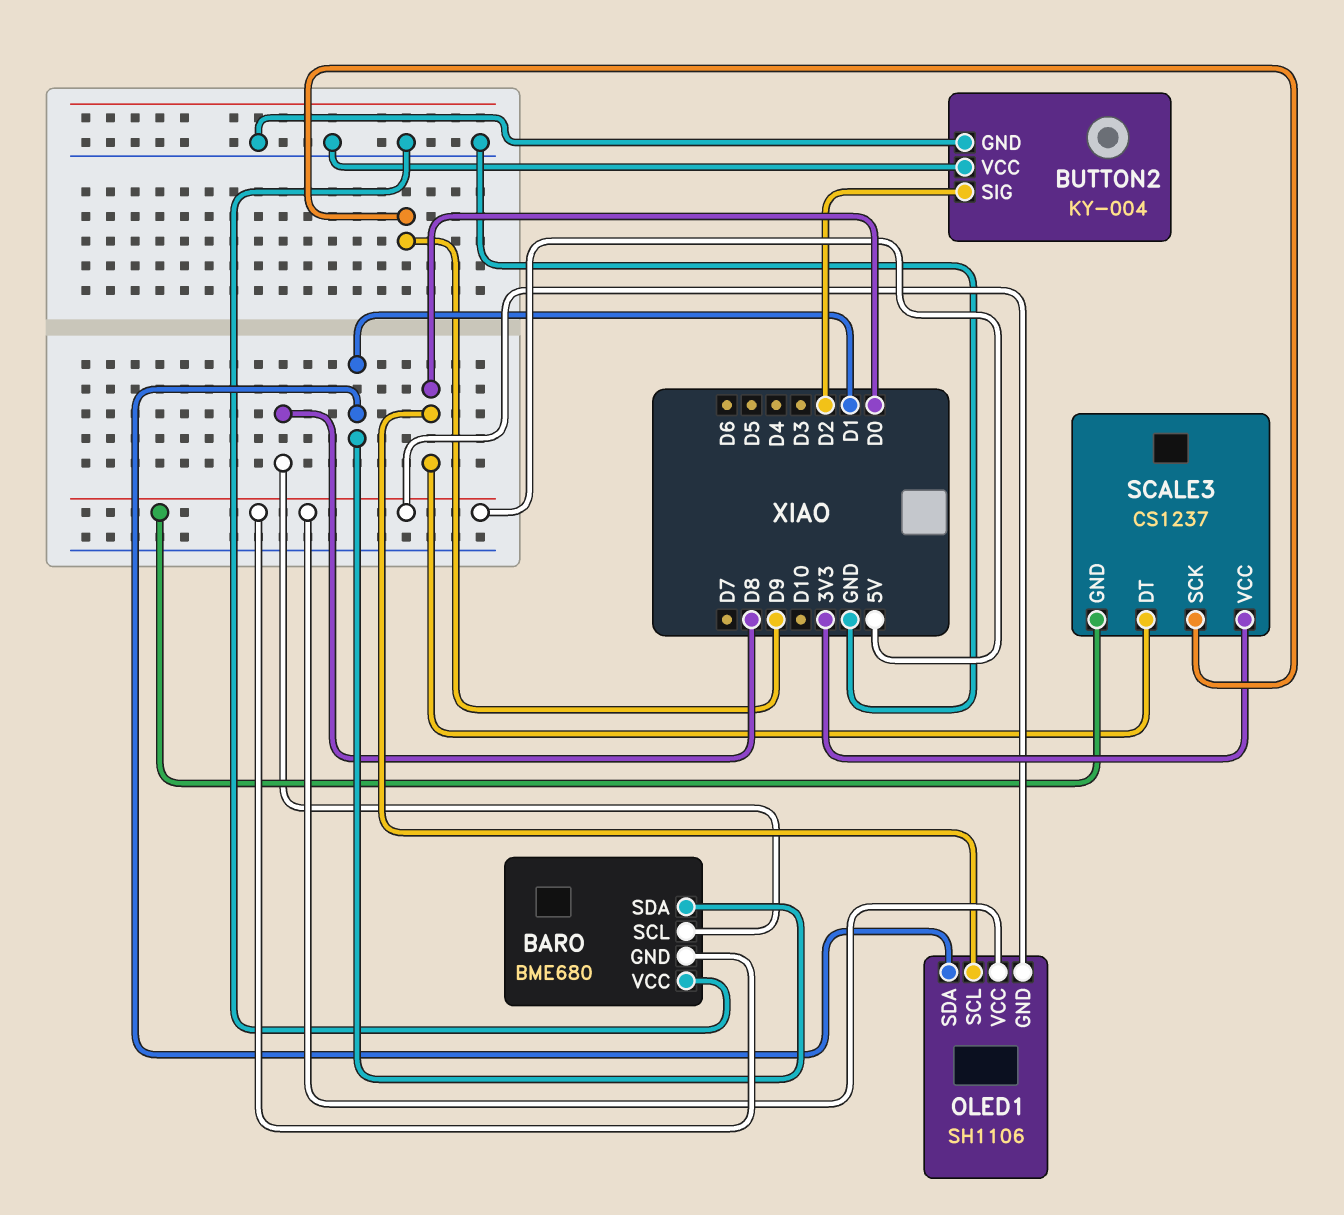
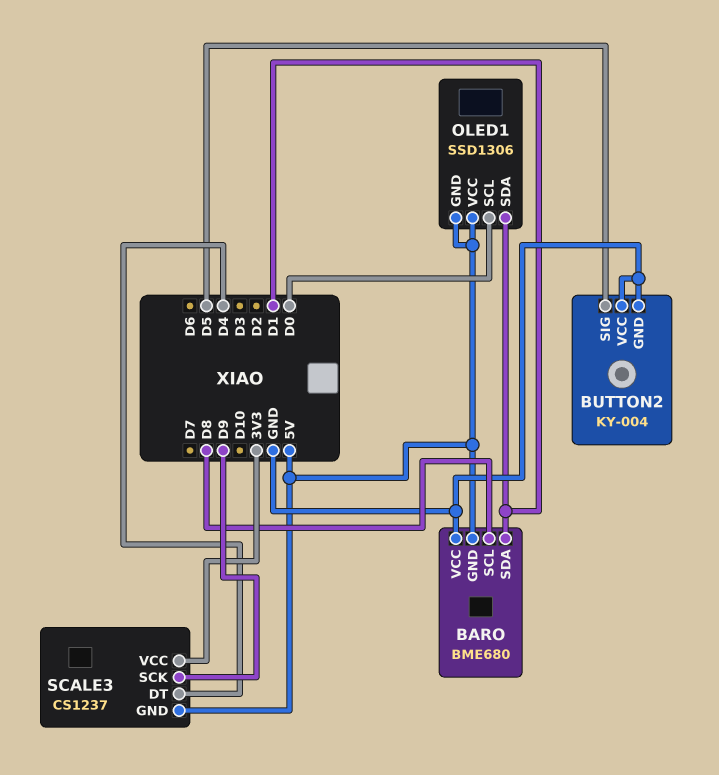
BUTTON2 pin SIG: D2 -> D5
OLED1: SH1106 -> SSD1306
SCALE3 pin DT: D0 -> D4

